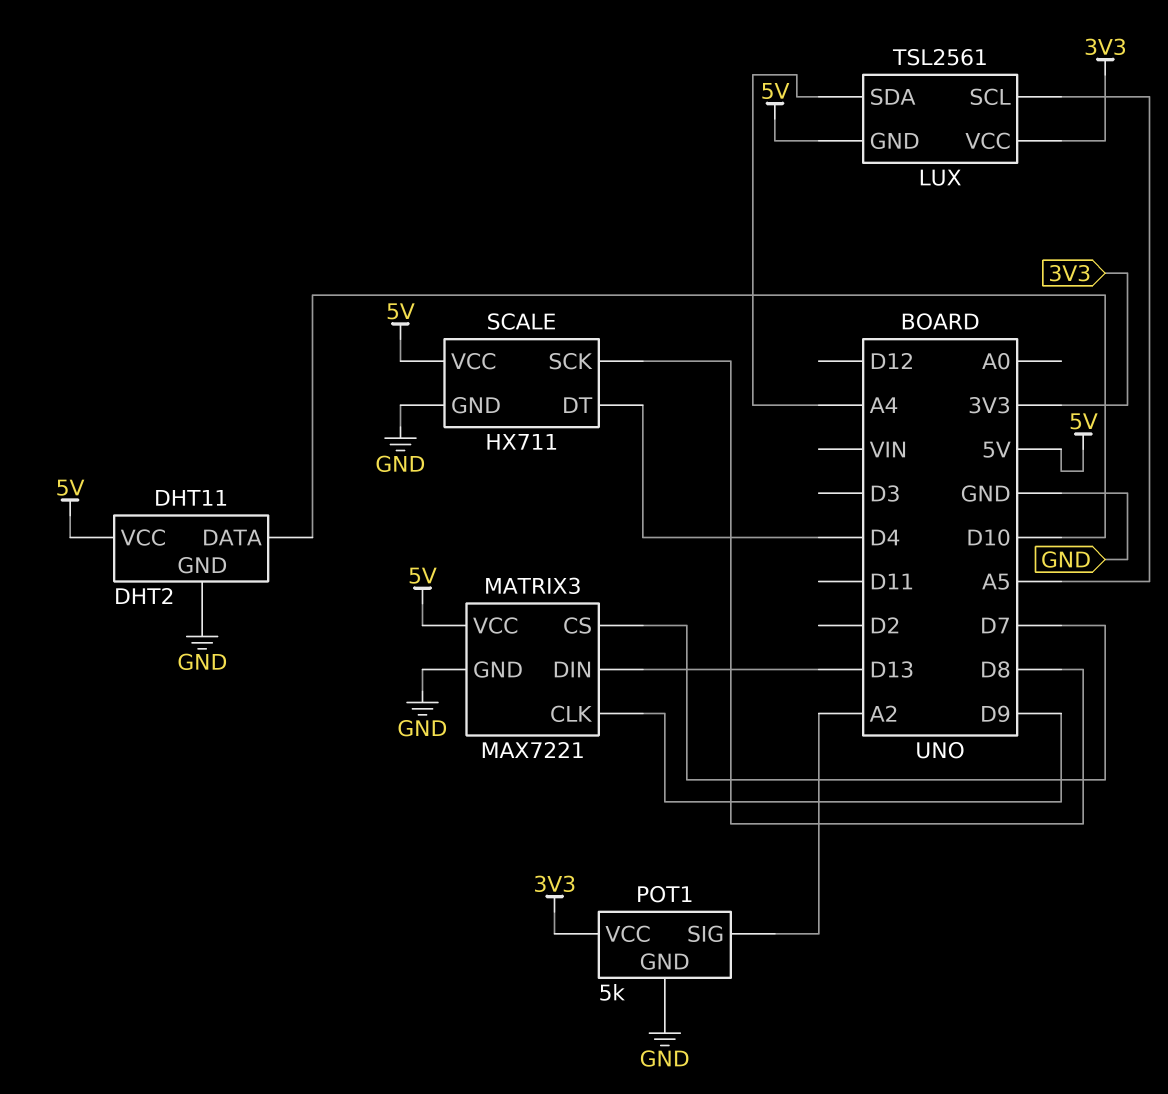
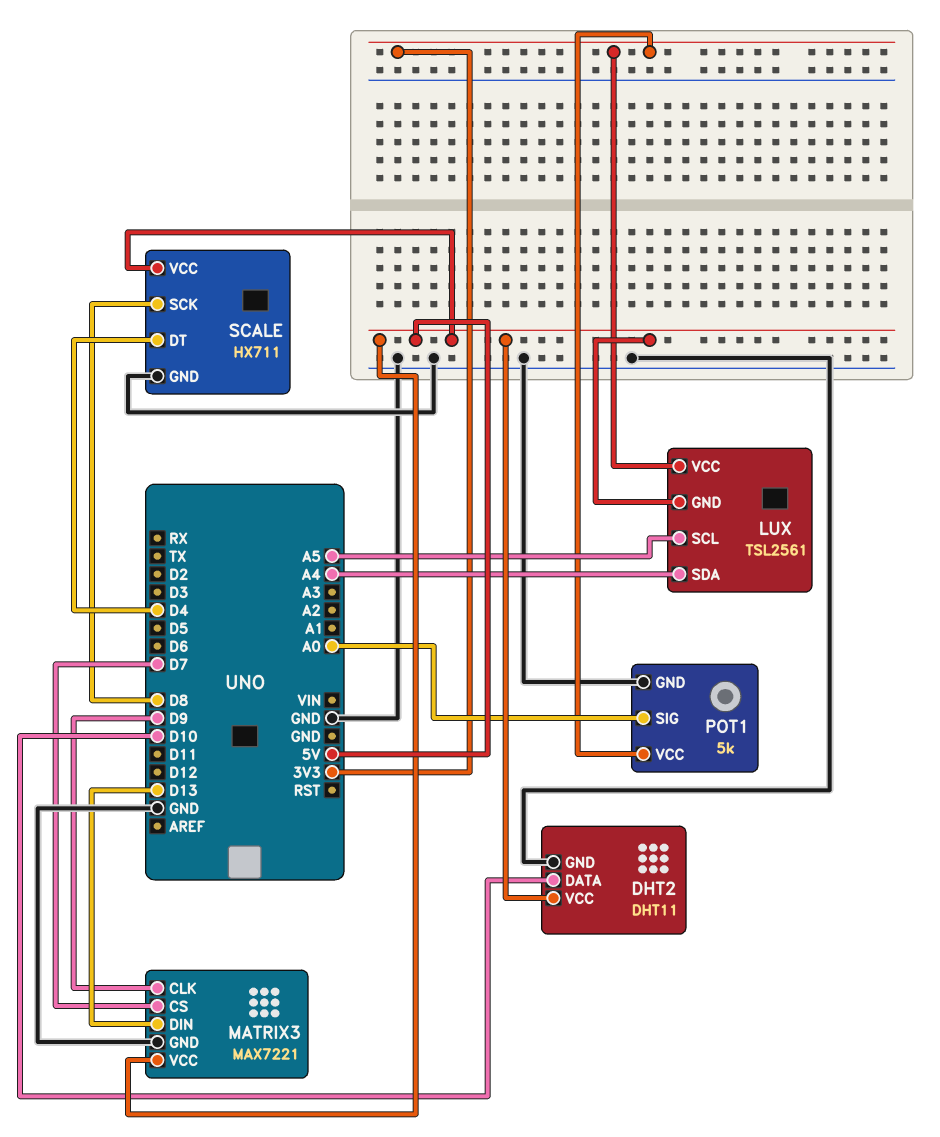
POT1 pin SIG: A2 -> A0

